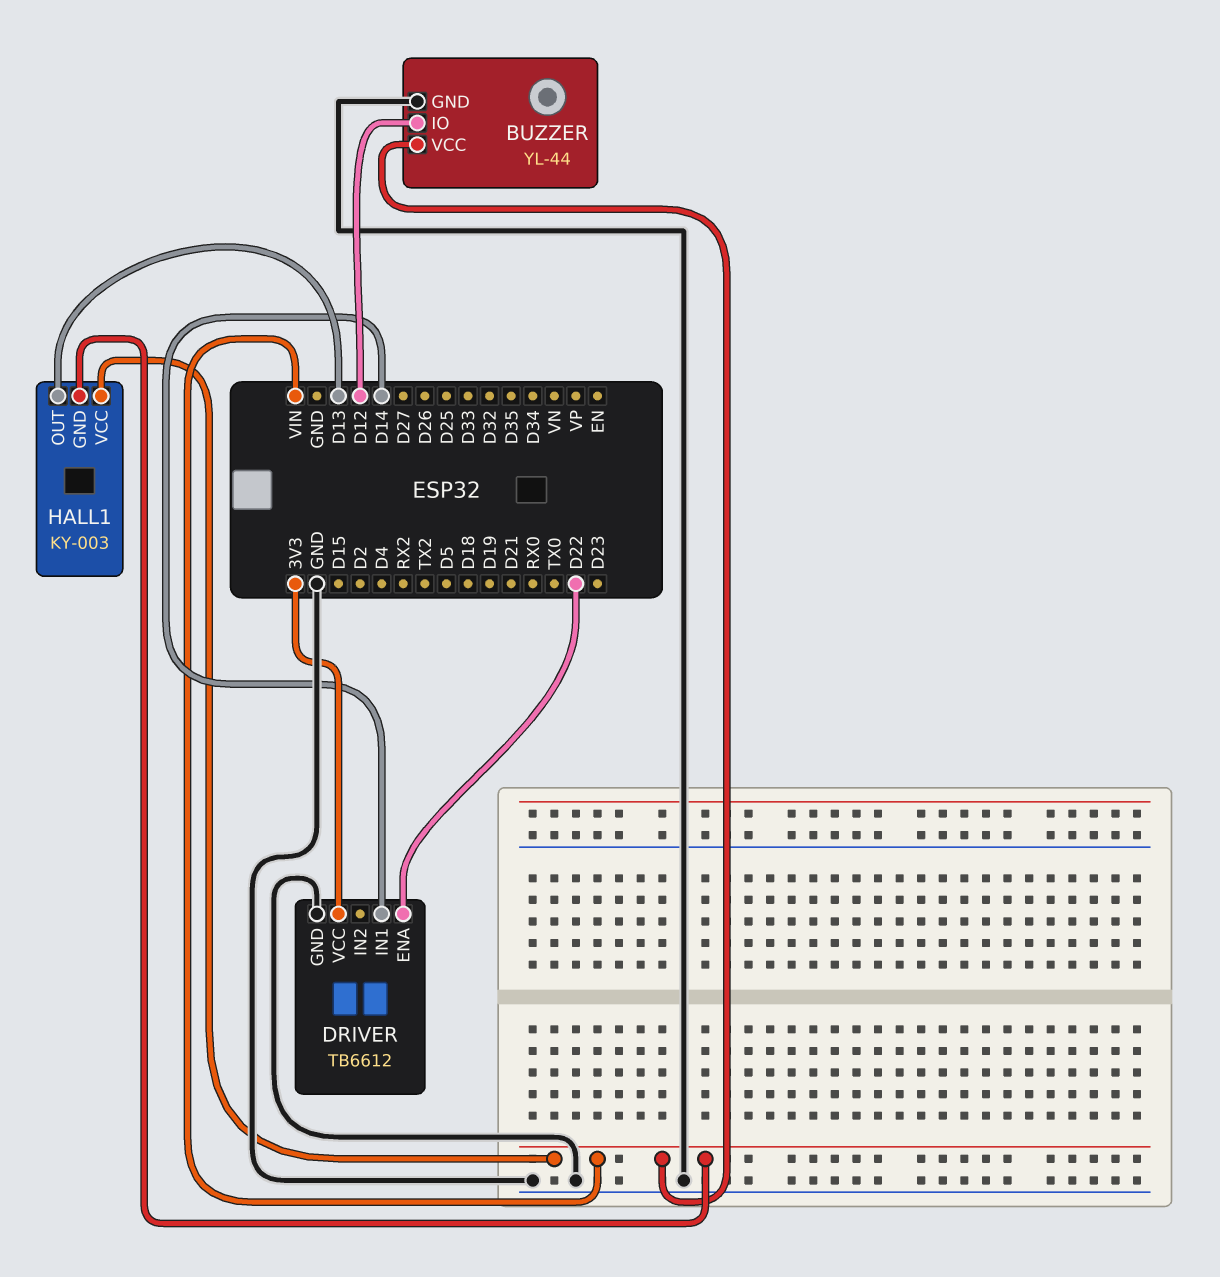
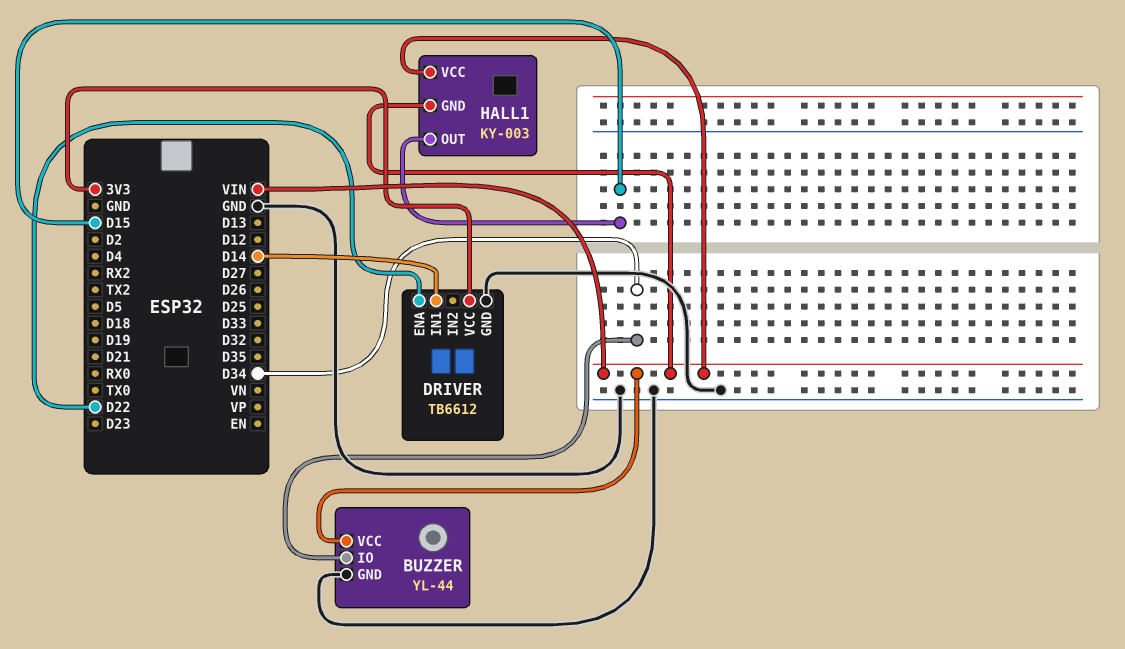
BUZZER pin IO: D12 -> D34
HALL1 pin OUT: D13 -> D15

